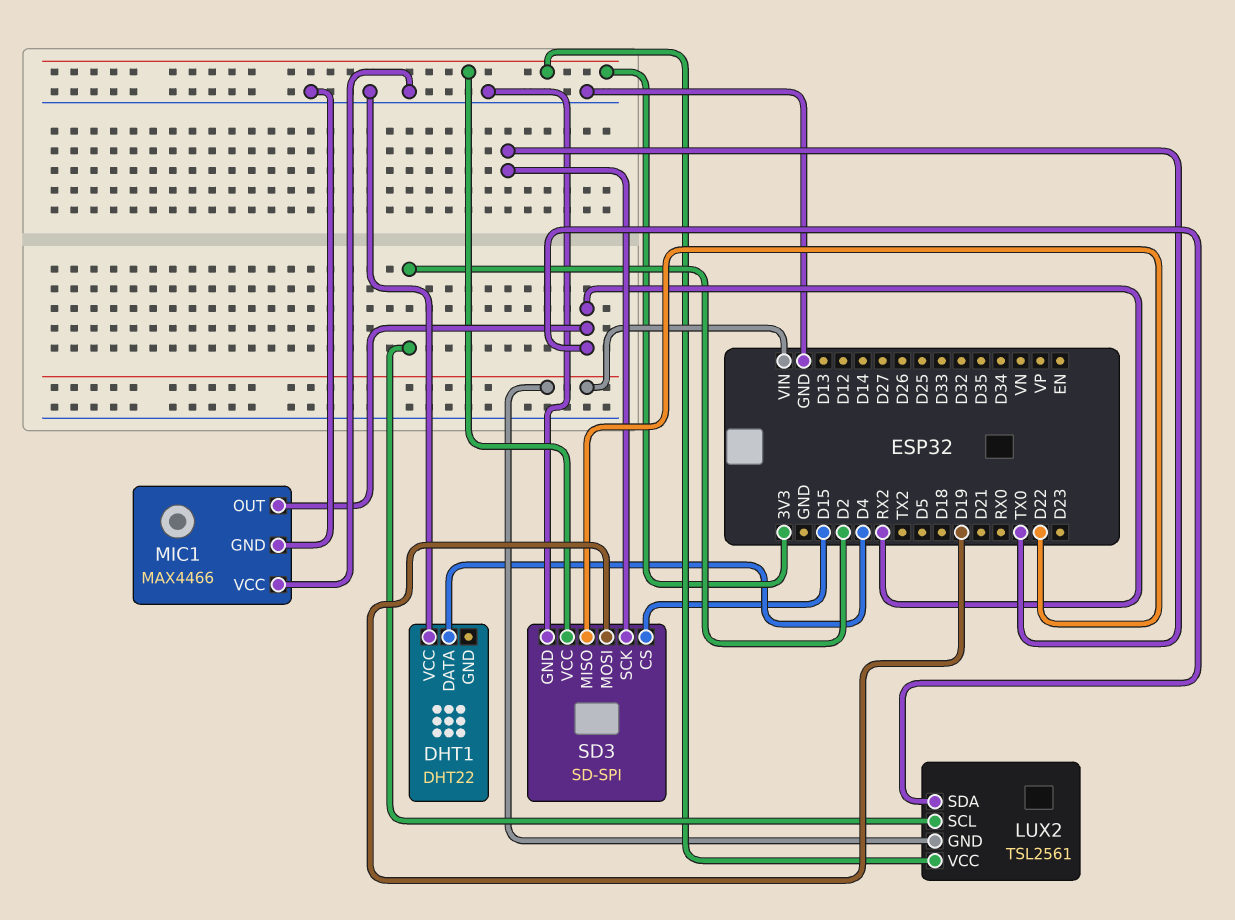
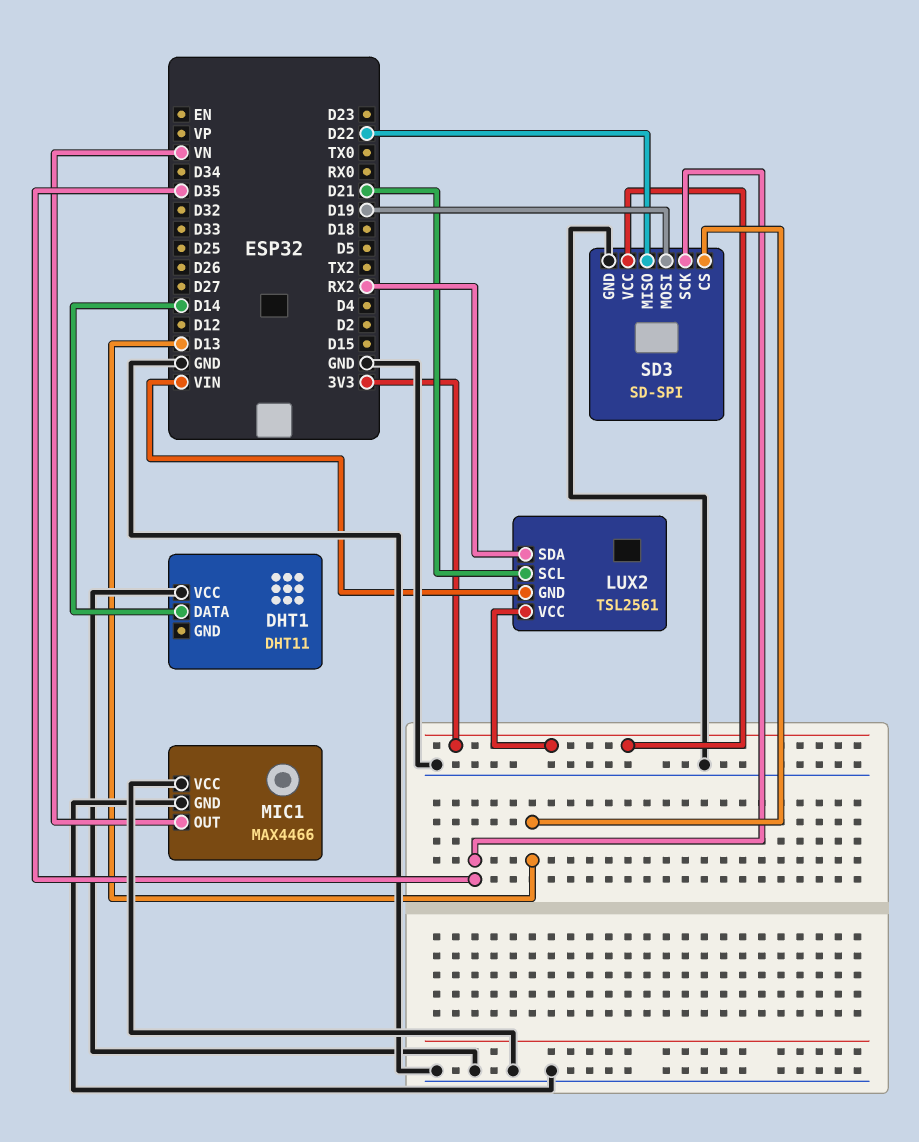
DHT1: DHT22 -> DHT11
DHT1 pin DATA: D4 -> D14
LUX2 pin SCL: D2 -> D21
MIC1 pin OUT: RX2 -> VN
SD3 pin CS: D15 -> D13
SD3 pin SCK: TX0 -> D35

